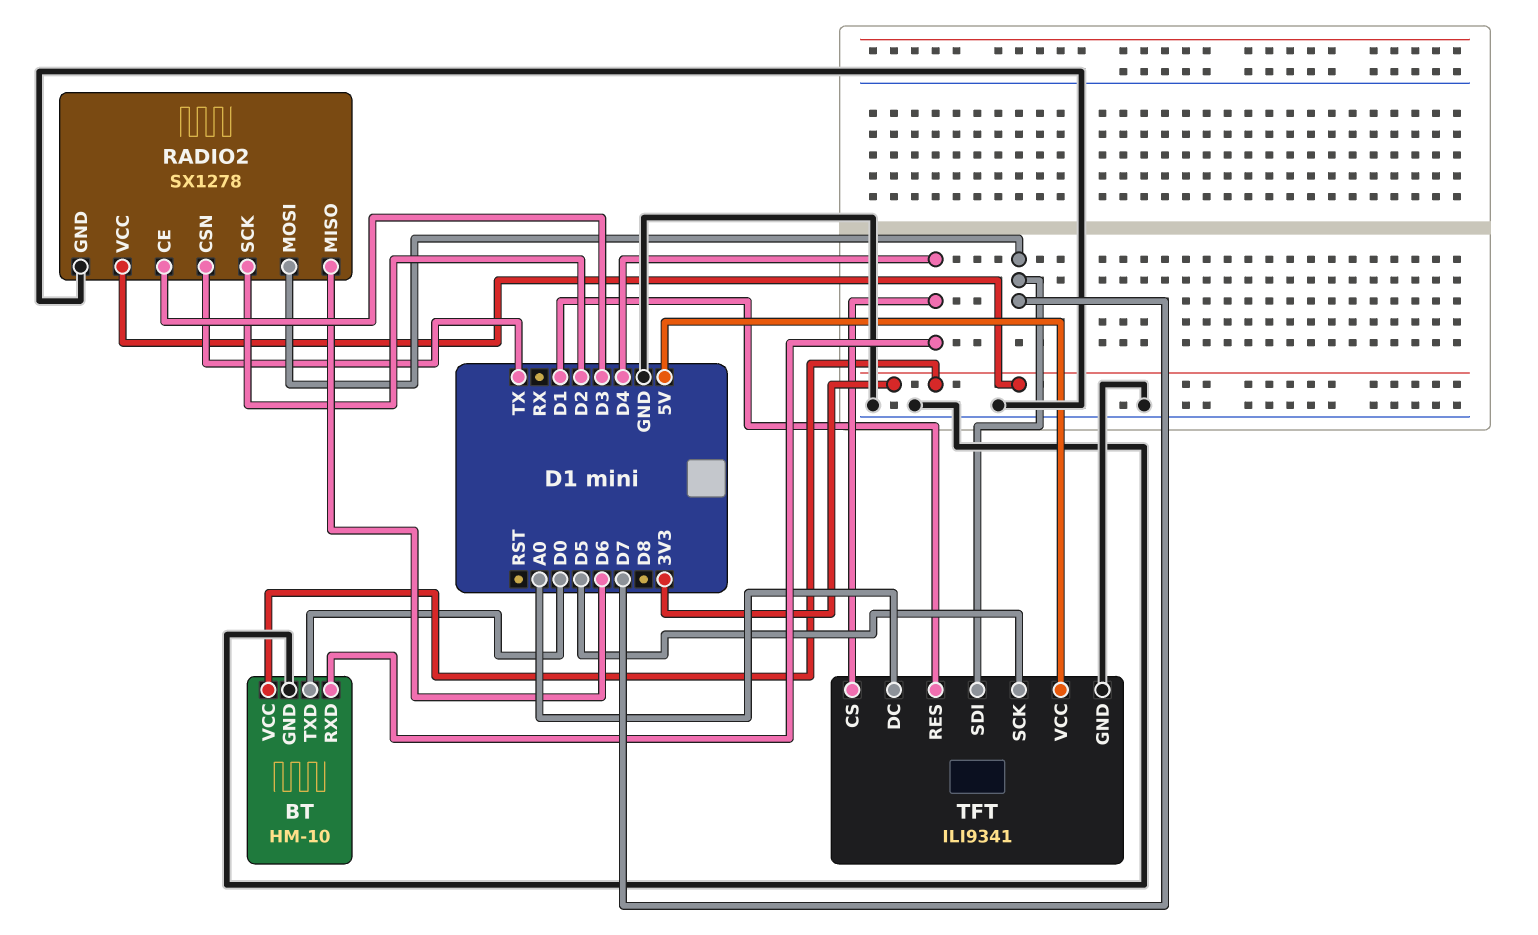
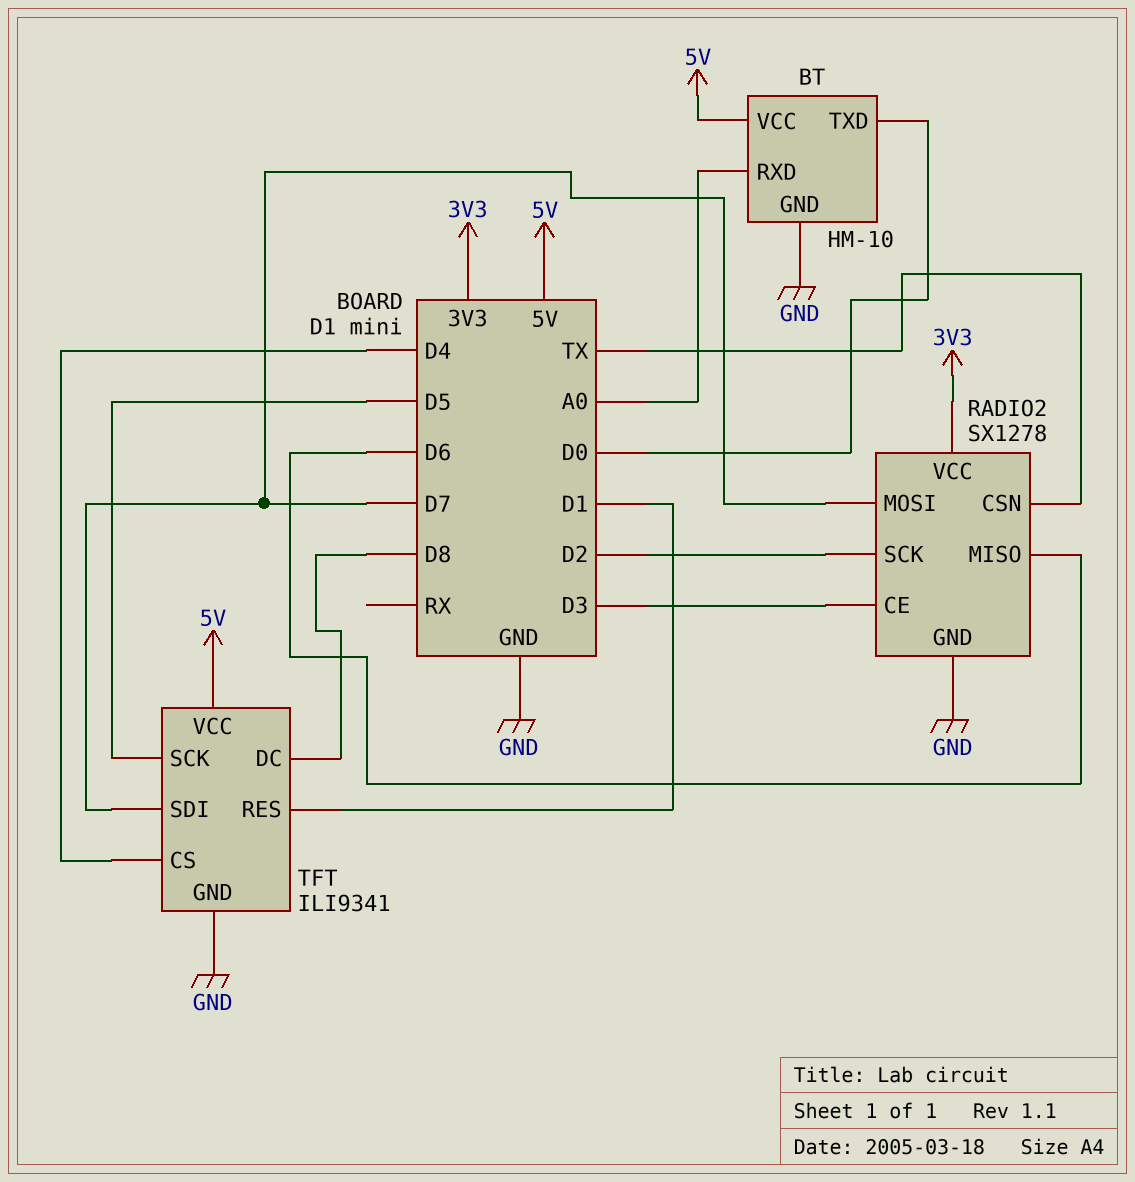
BT pin RXD: D4 -> A0
BT pin VCC: 3V3 -> 5V
TFT pin DC: A0 -> D8

